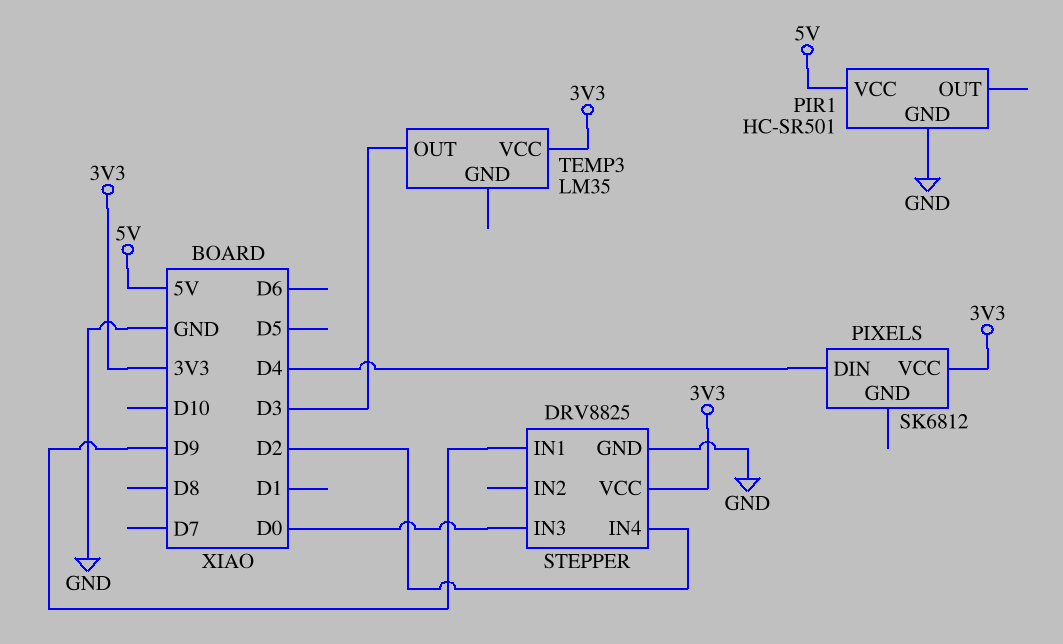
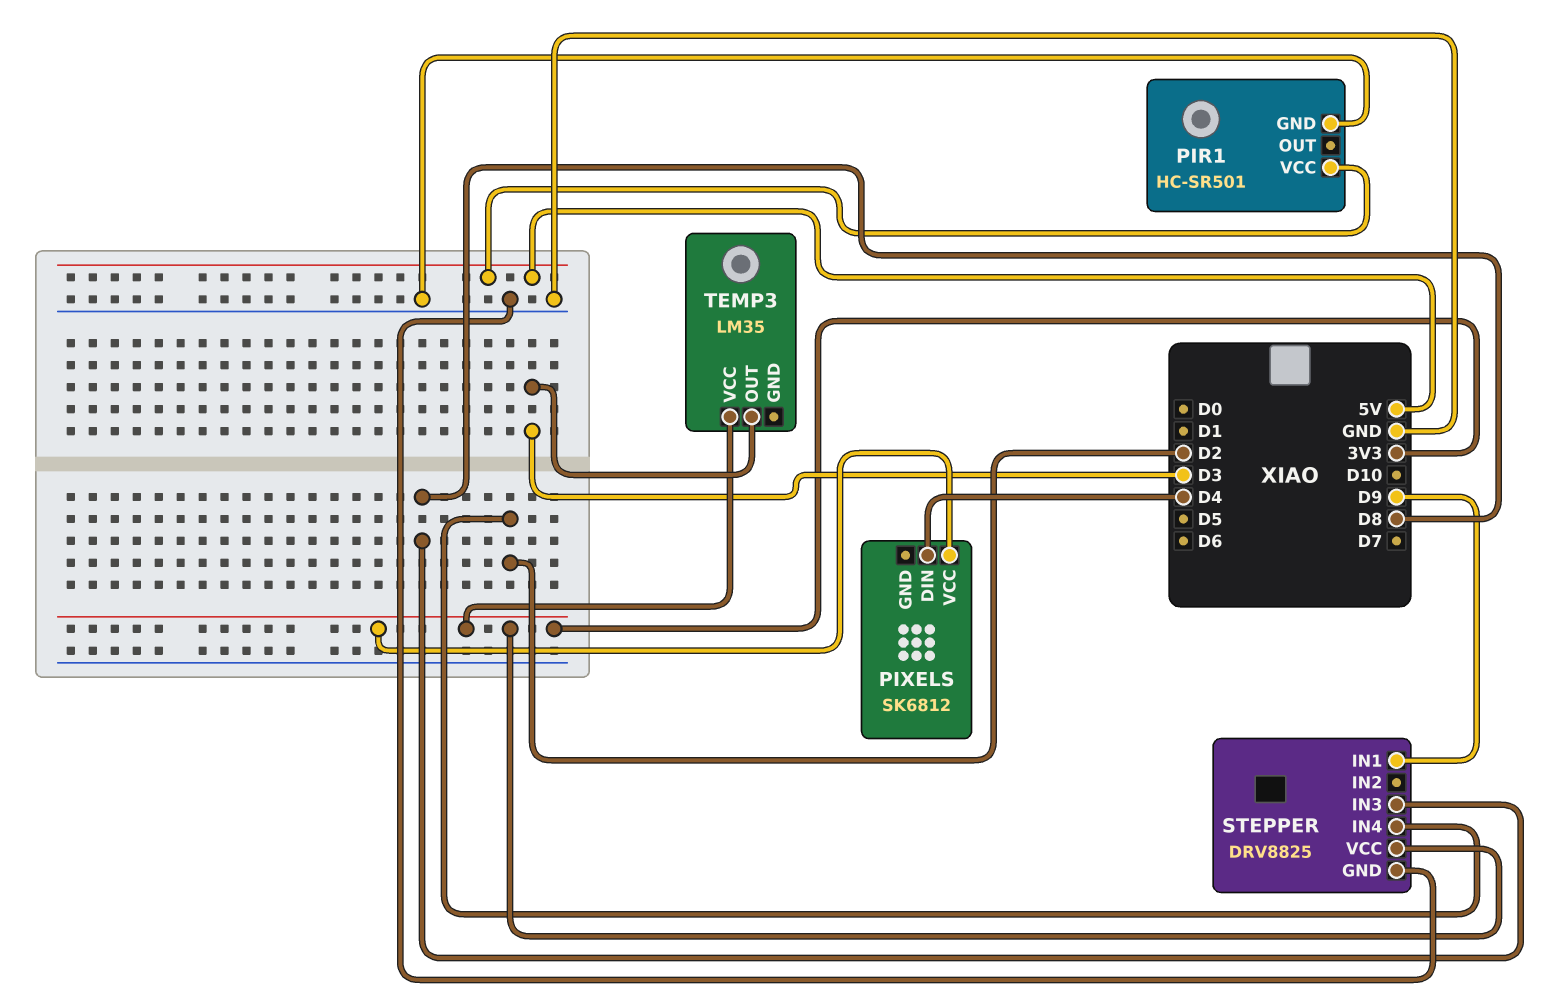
STEPPER pin IN3: D0 -> D8

